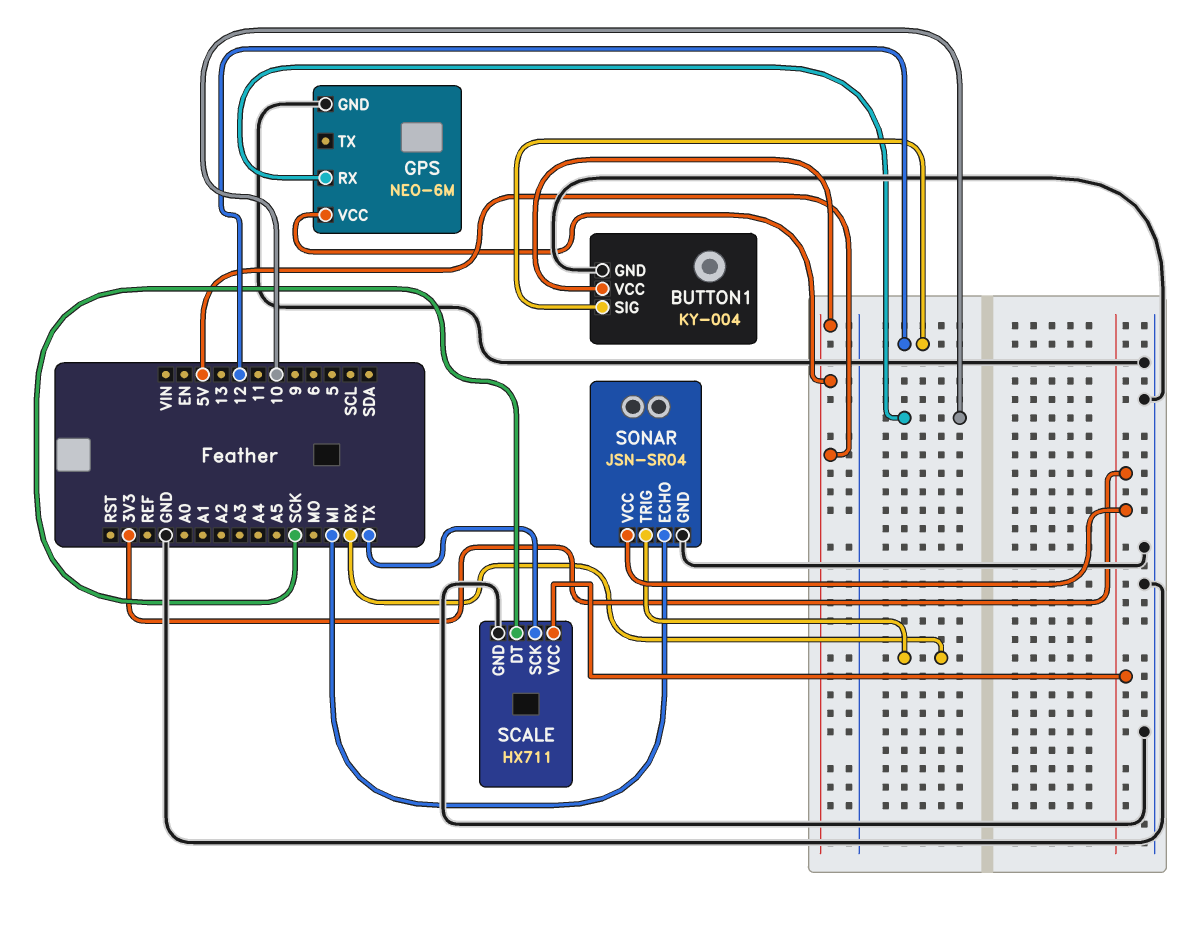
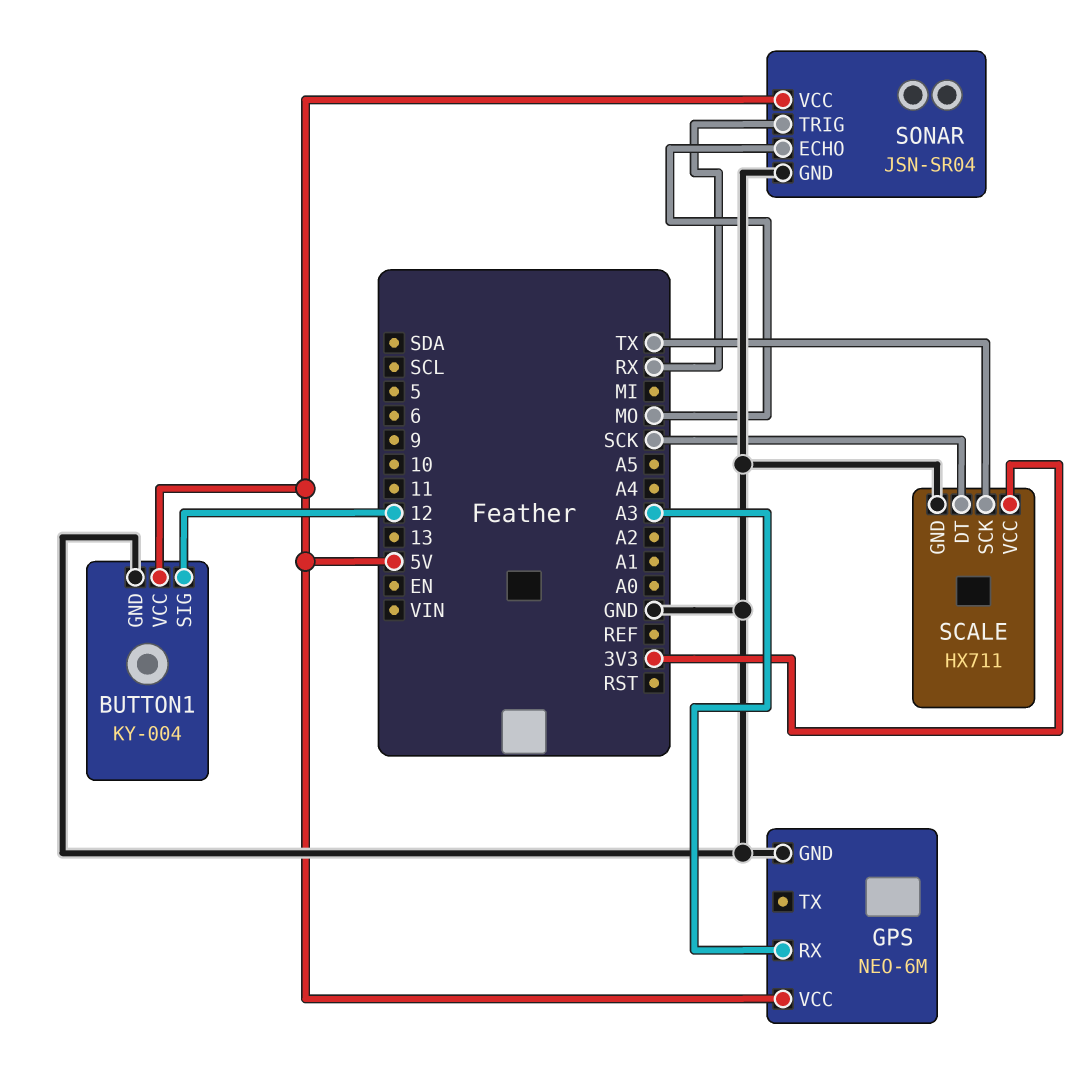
GPS pin RX: 10 -> A3
SONAR pin ECHO: MI -> MO
SONAR pin VCC: 3V3 -> 5V

